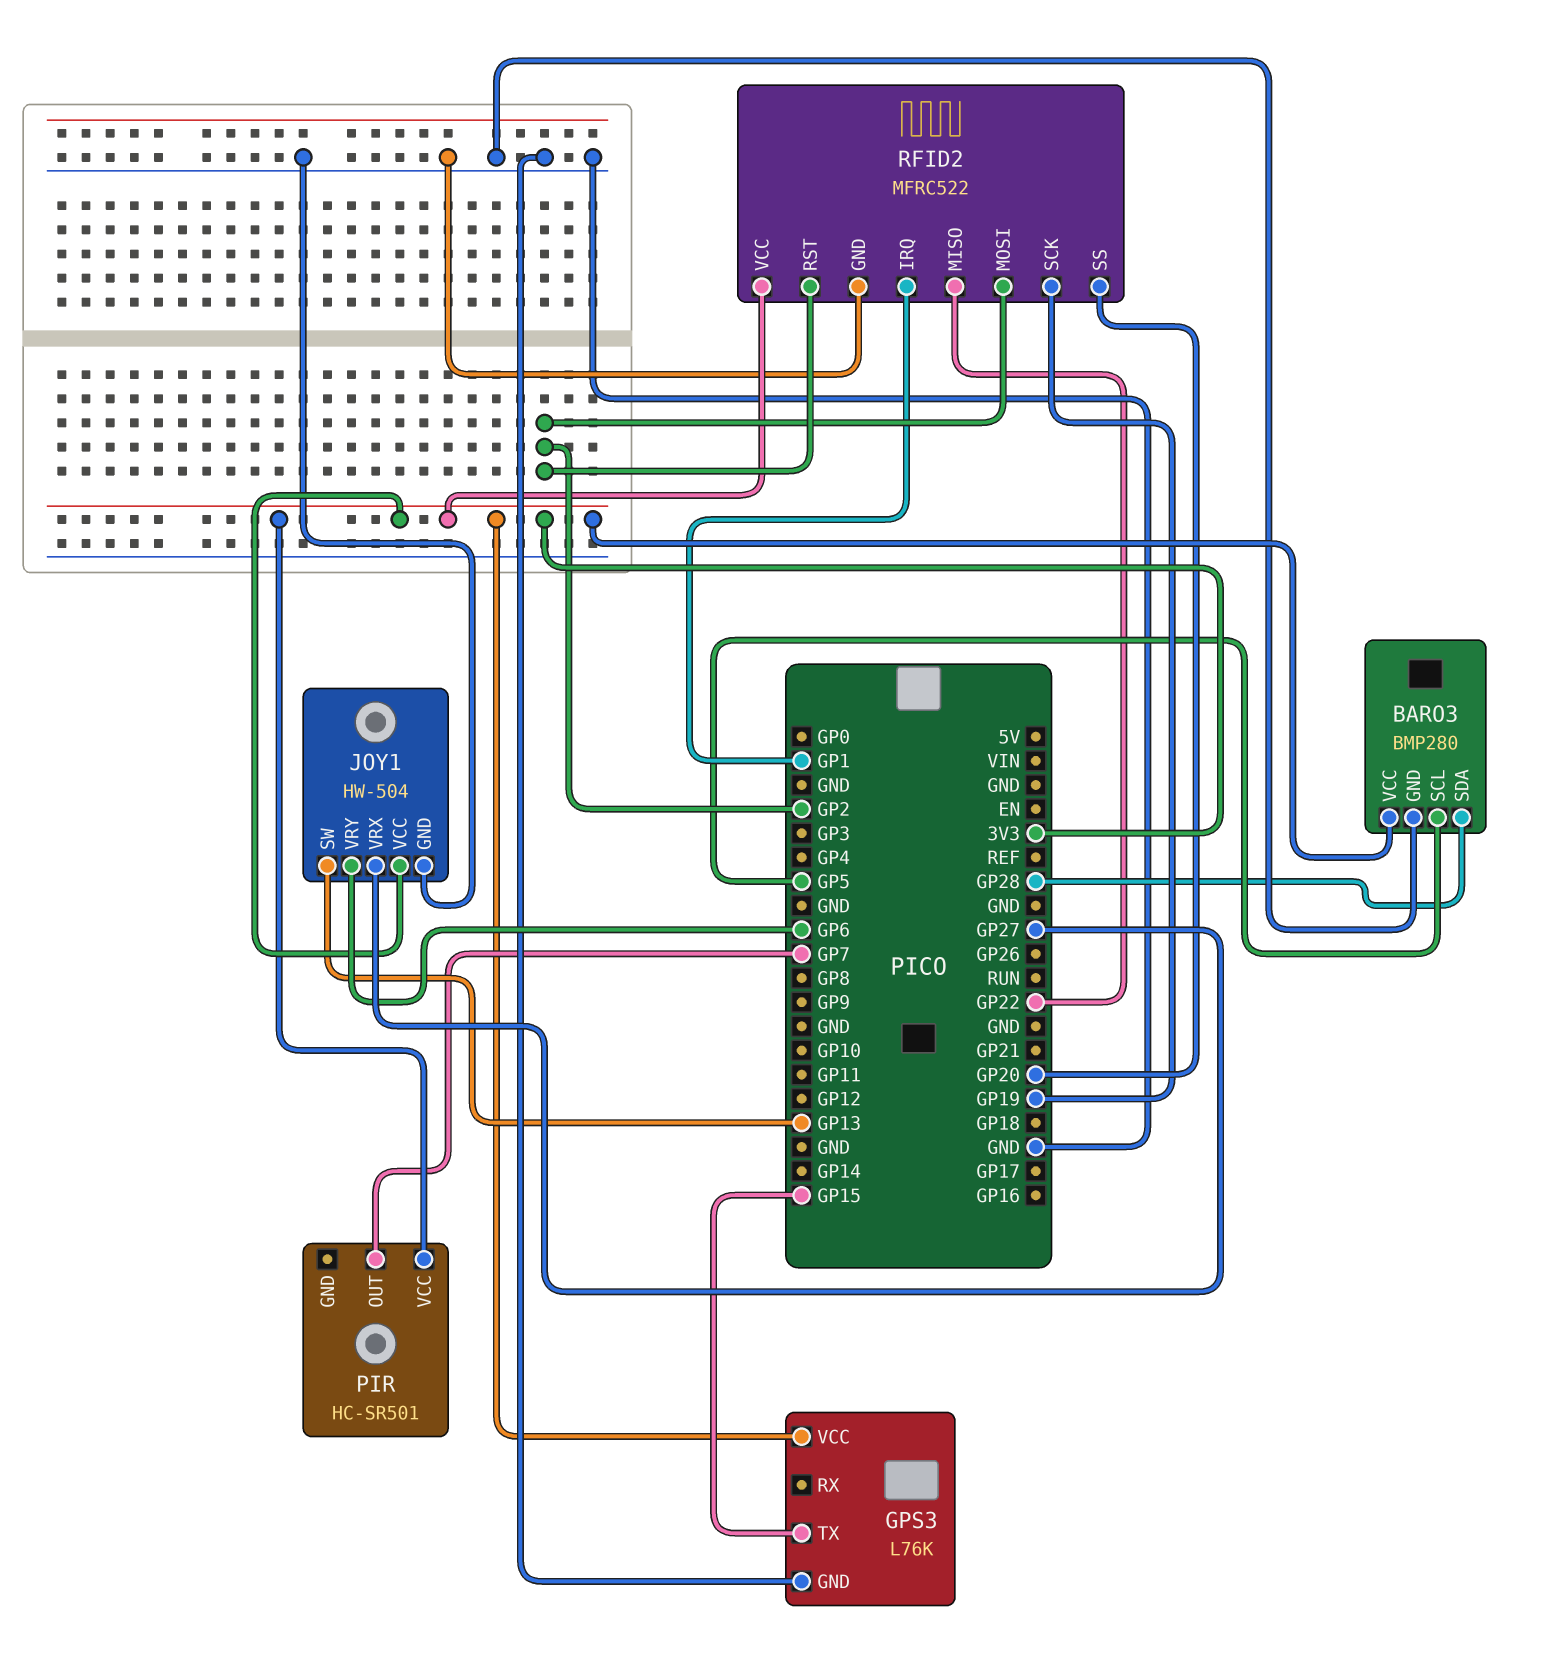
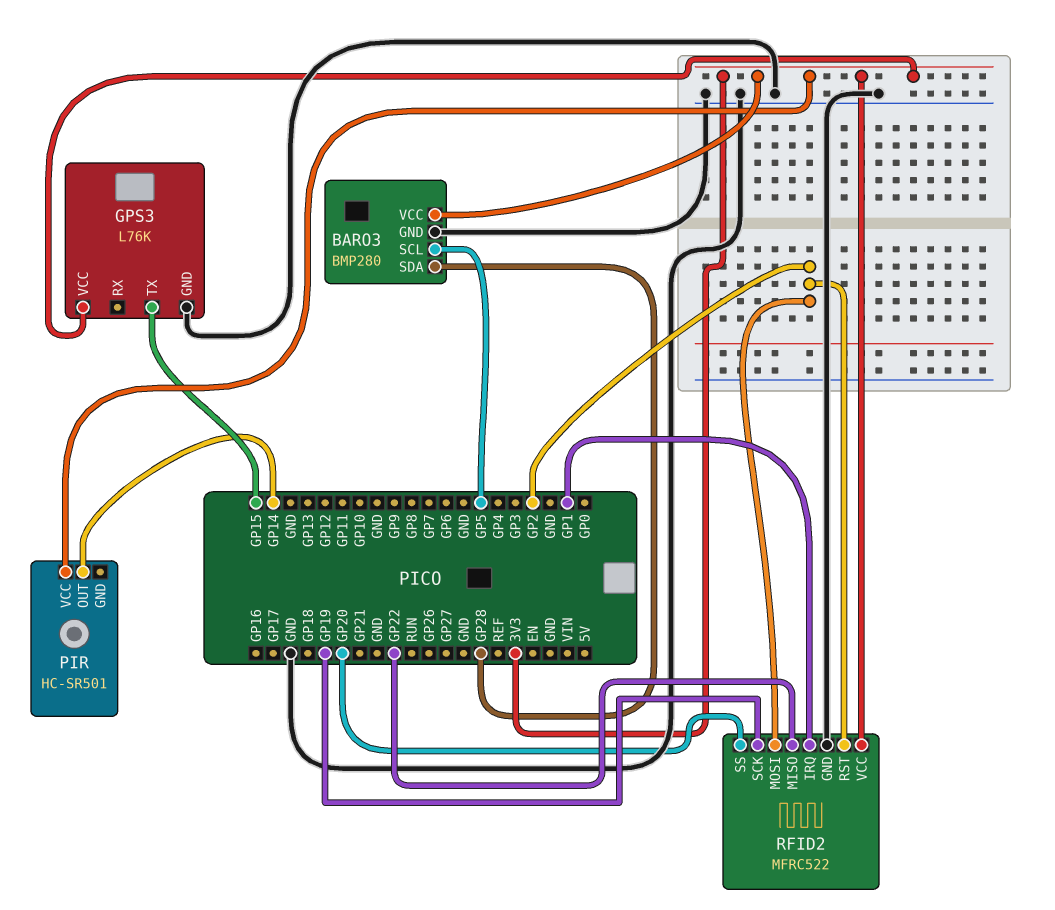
JOY1: HW-504 -> none
JOY1 pin GND: GND -> none
JOY1 pin SW: GP13 -> none
JOY1 pin VCC: 3V3 -> none
JOY1 pin VRX: GP27 -> none
JOY1 pin VRY: GP6 -> none
PIR pin OUT: GP7 -> GP14

